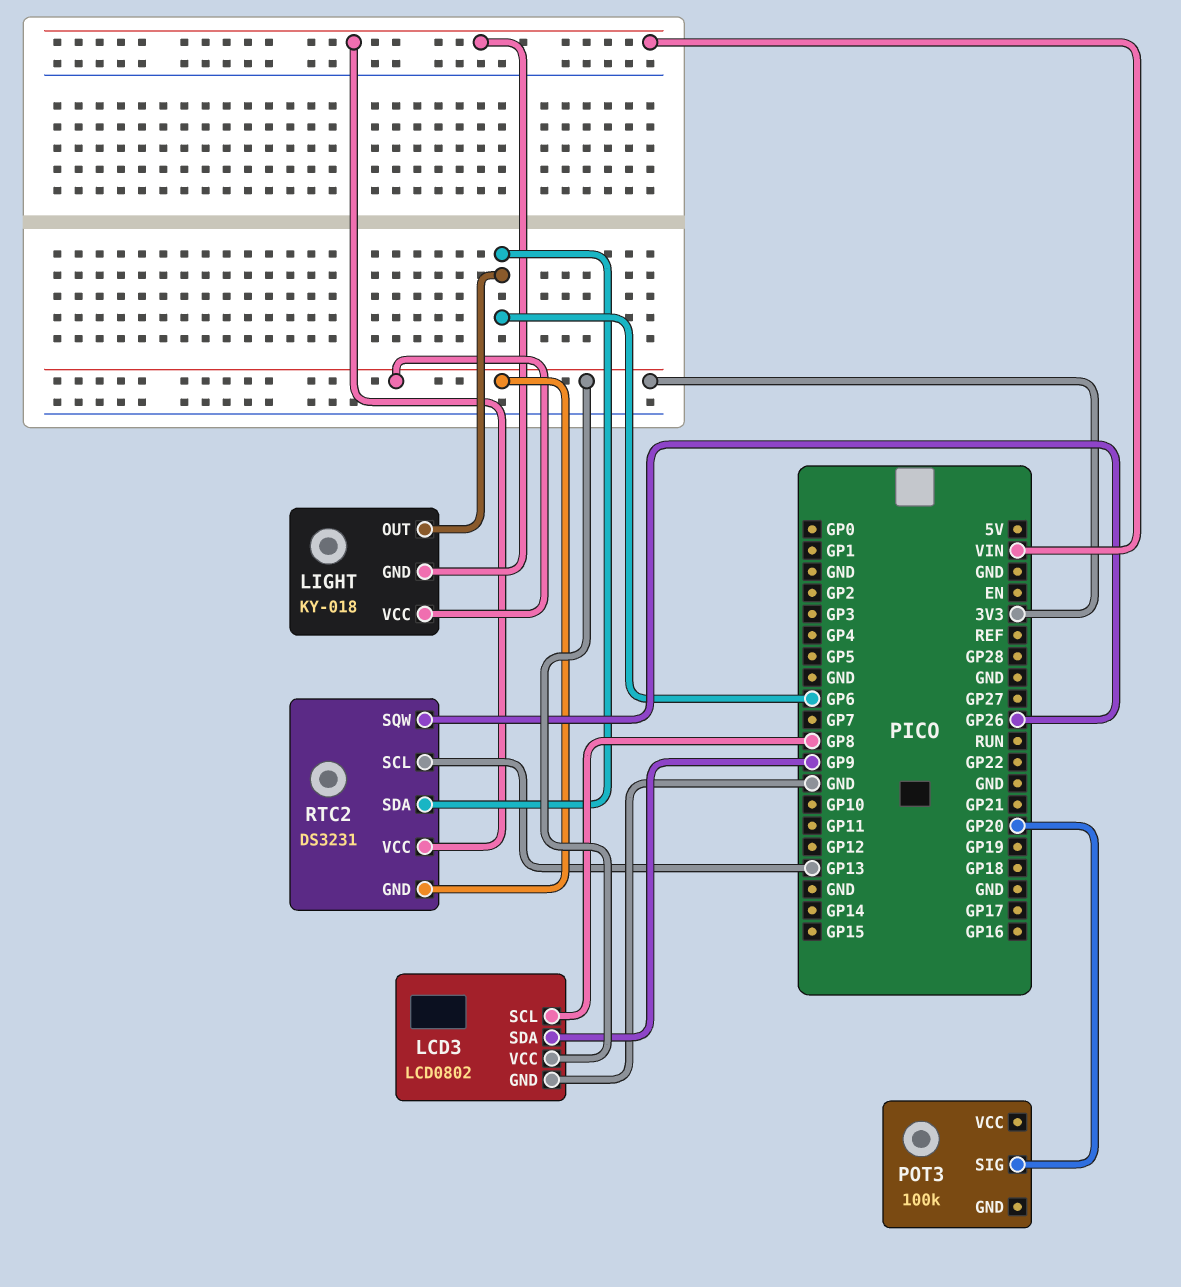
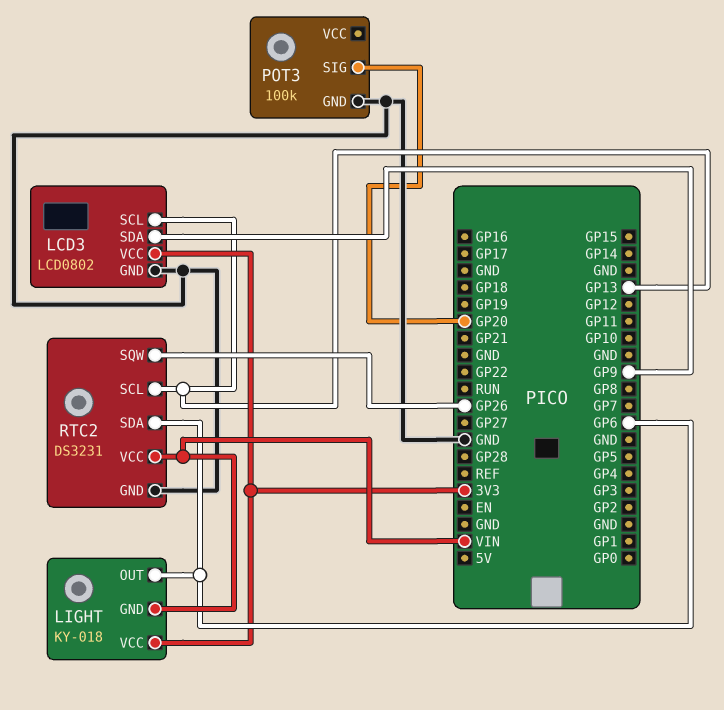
LCD3 pin SCL: GP8 -> GP13
POT3 pin GND: none -> GND
RTC2 pin GND: 3V3 -> GND

